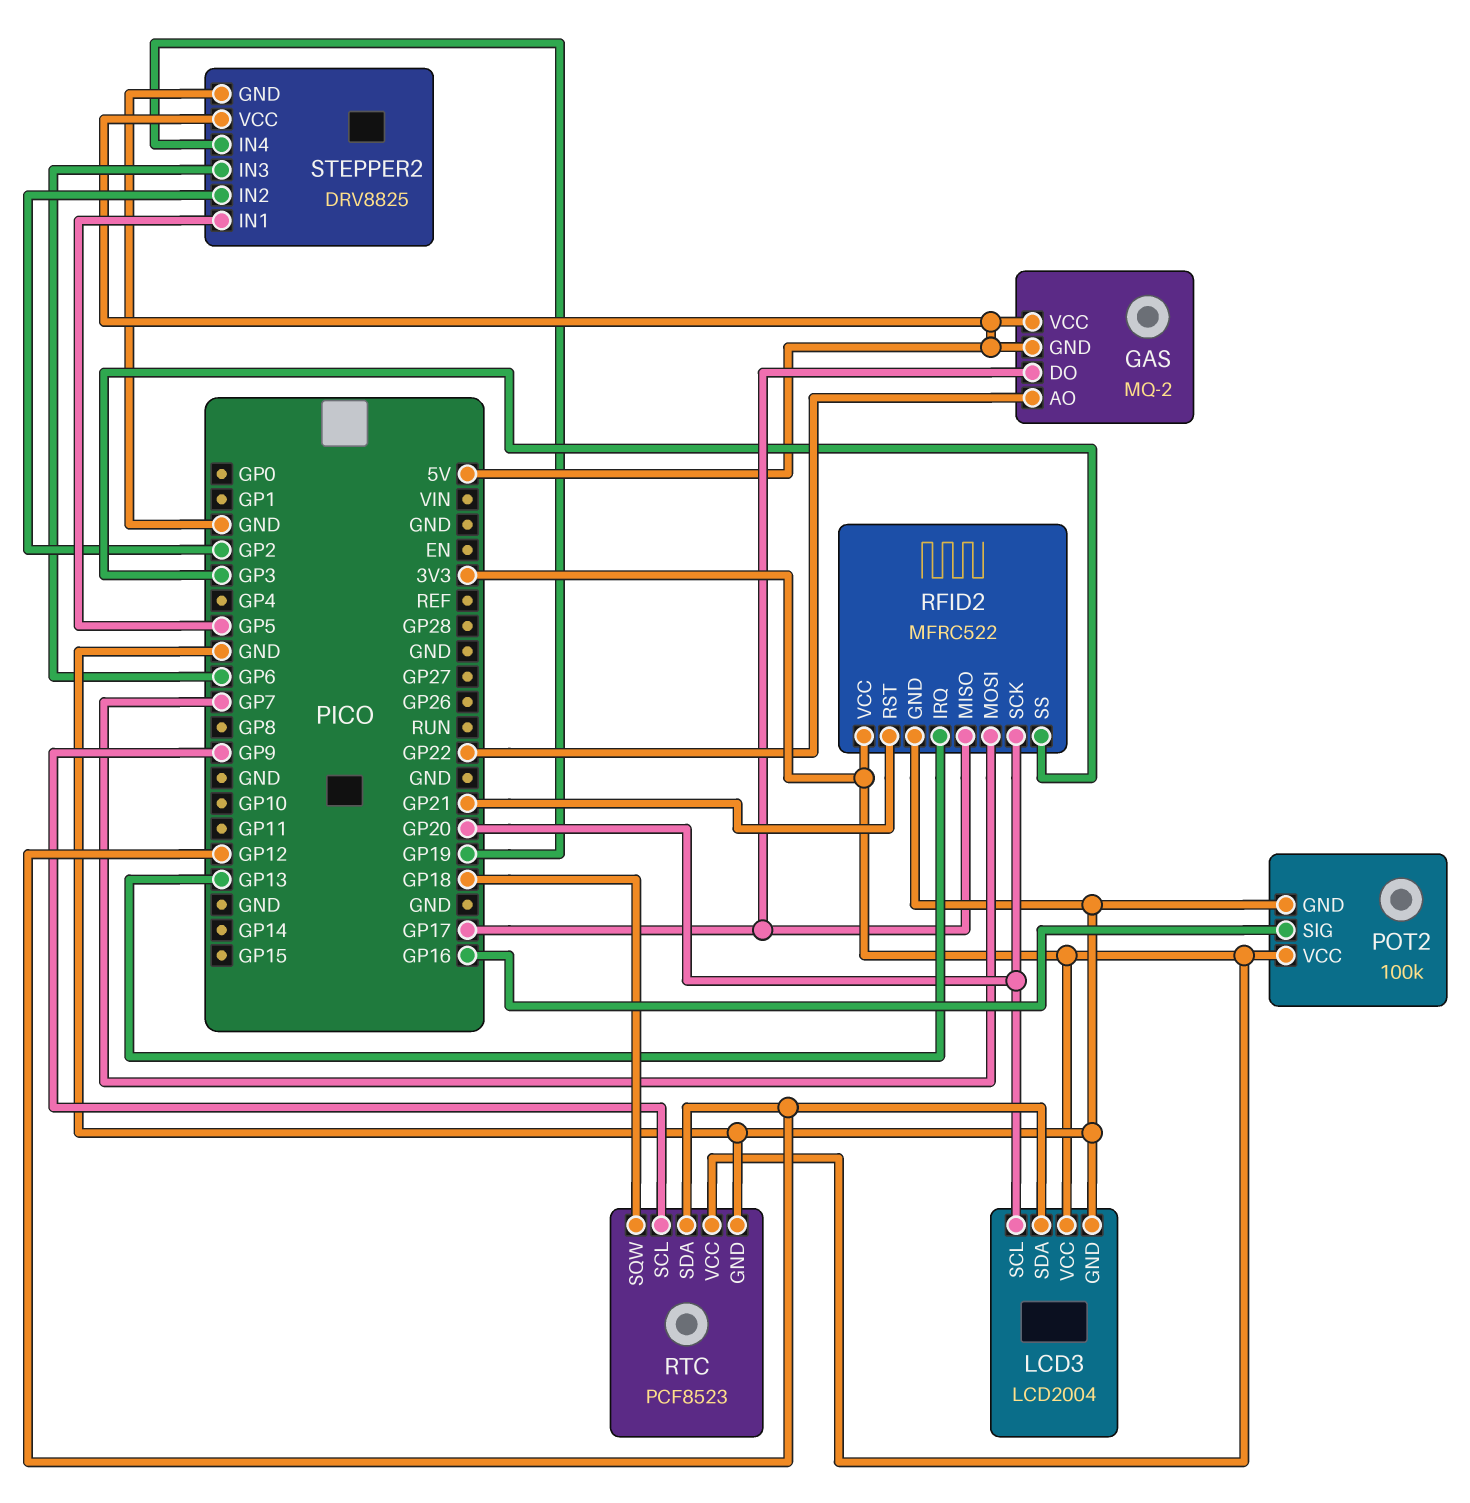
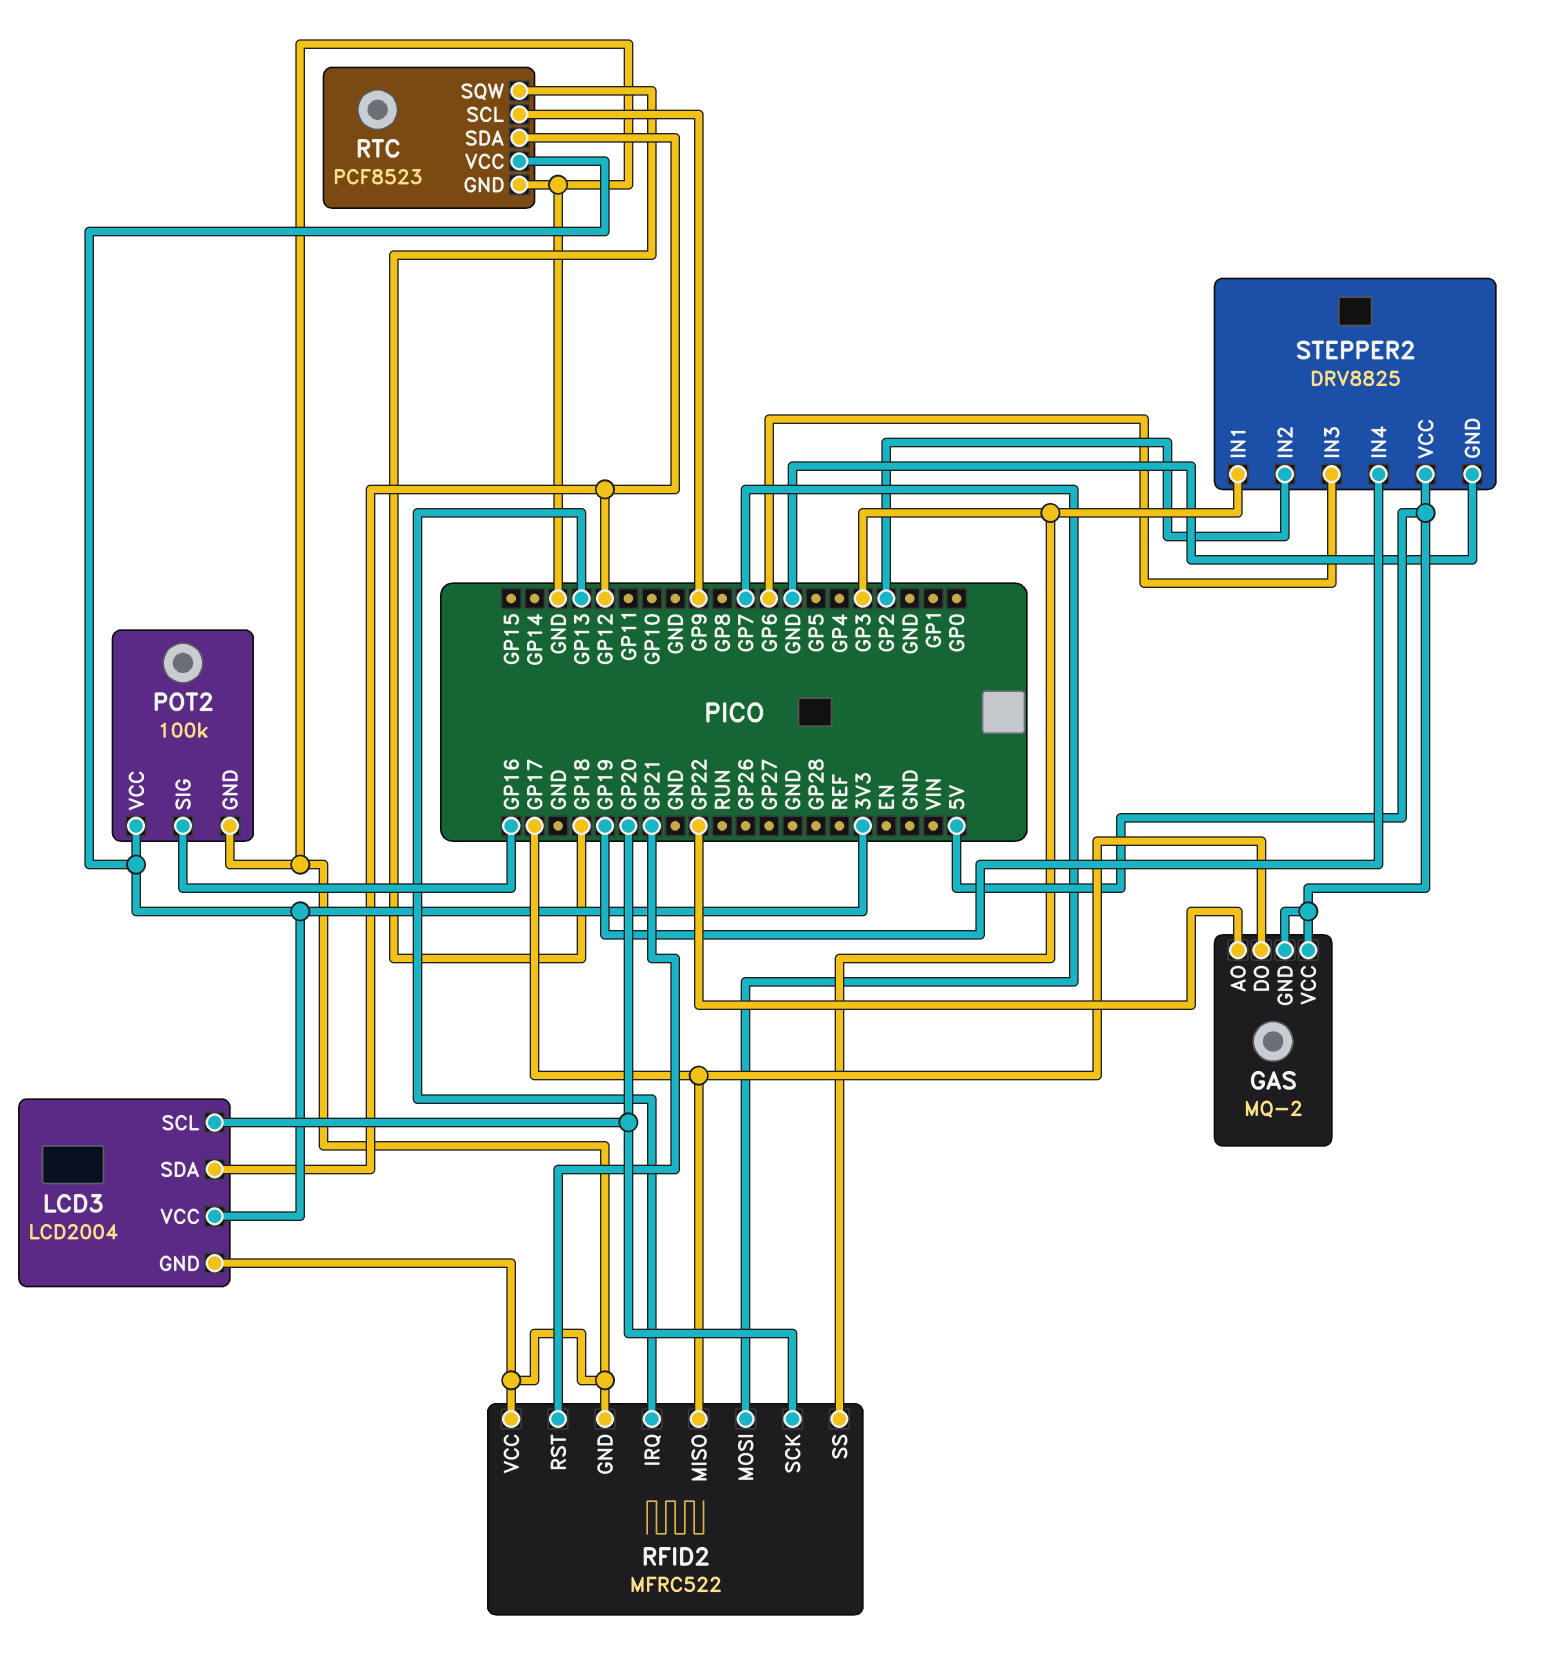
RFID2 pin VCC: 3V3 -> GND
STEPPER2 pin IN1: GP5 -> GP3

